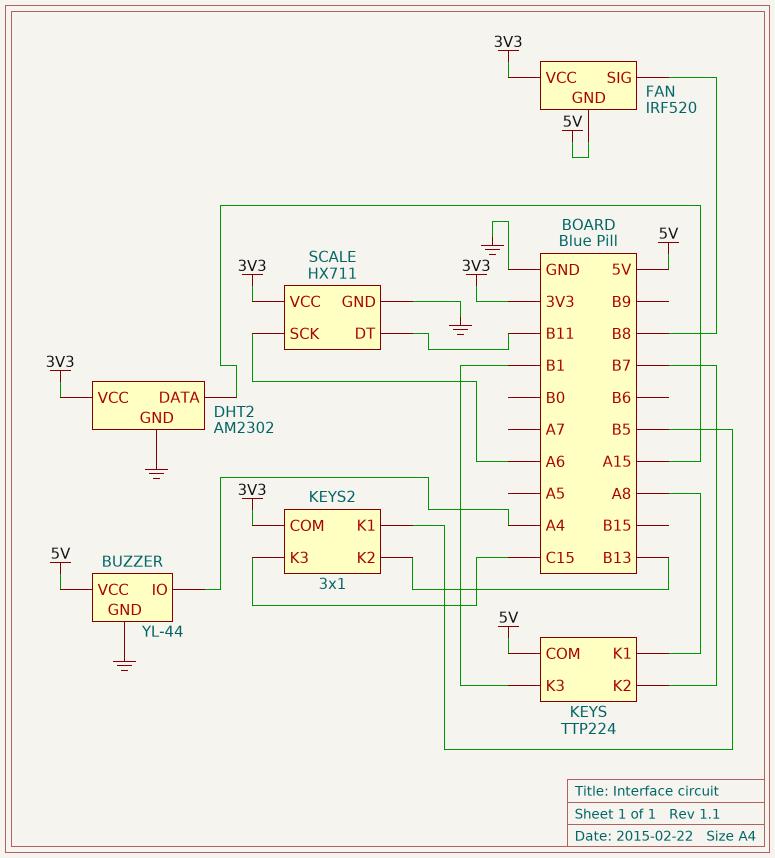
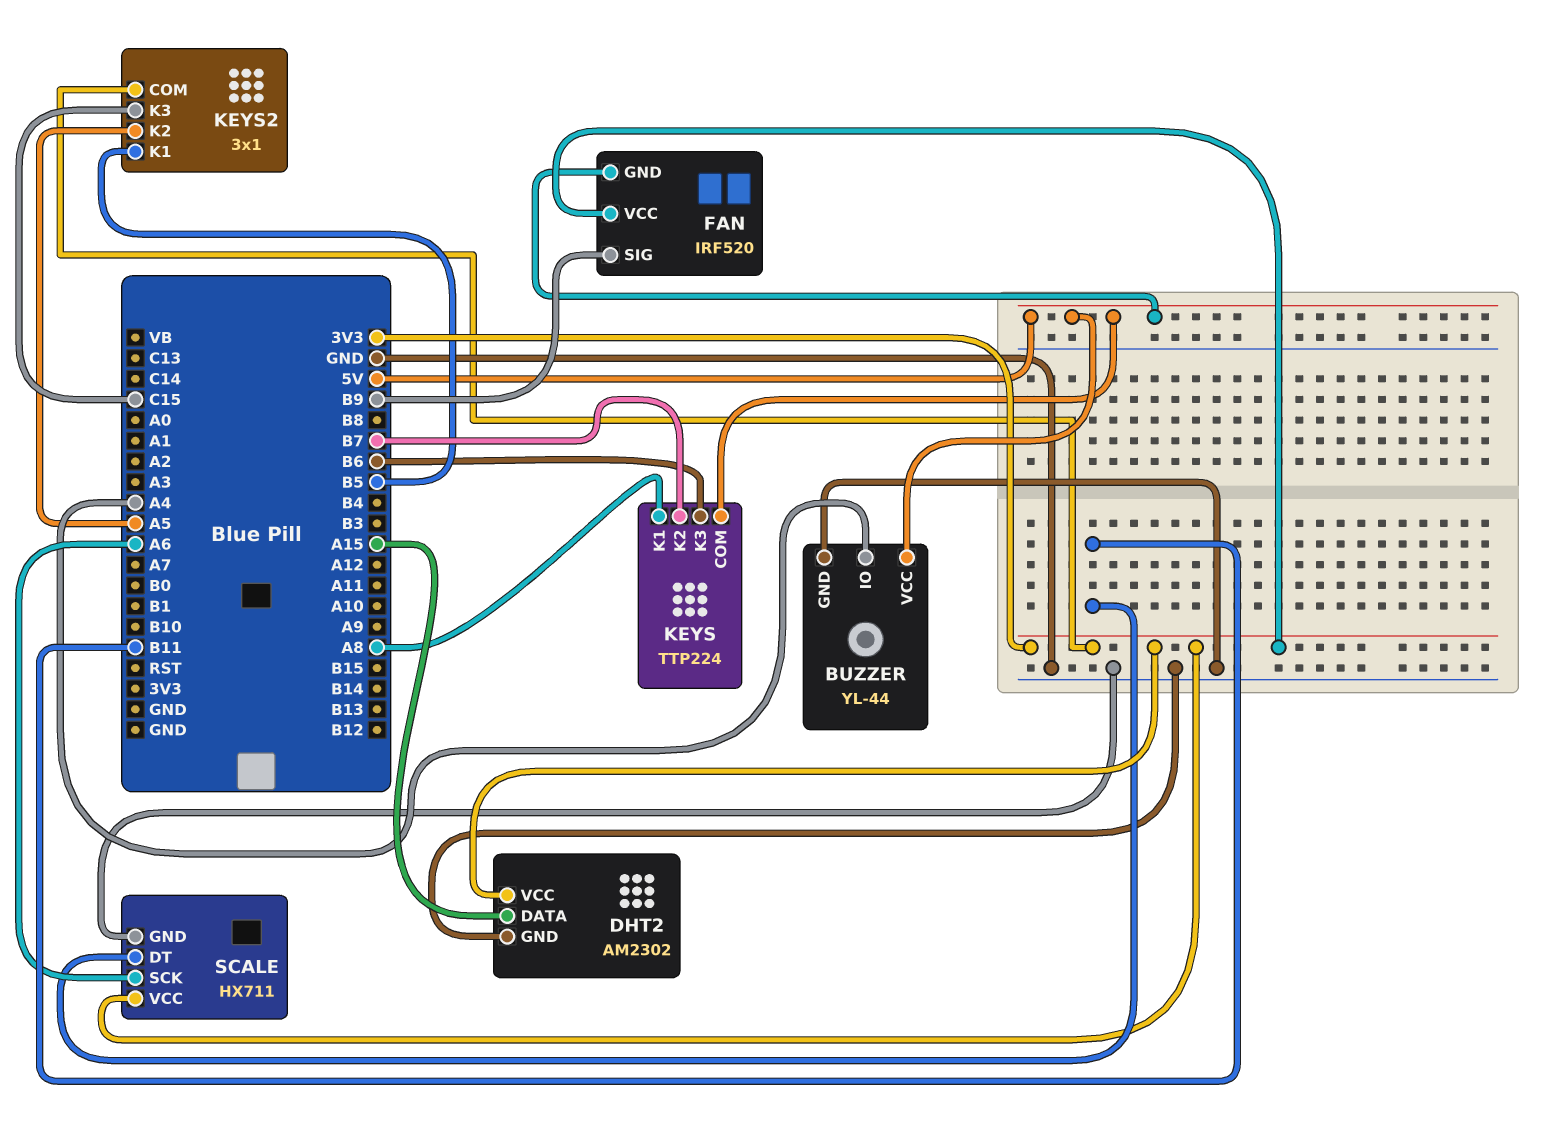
FAN pin SIG: B8 -> B9
KEYS pin K3: B1 -> B6
KEYS2 pin K2: B13 -> A5

